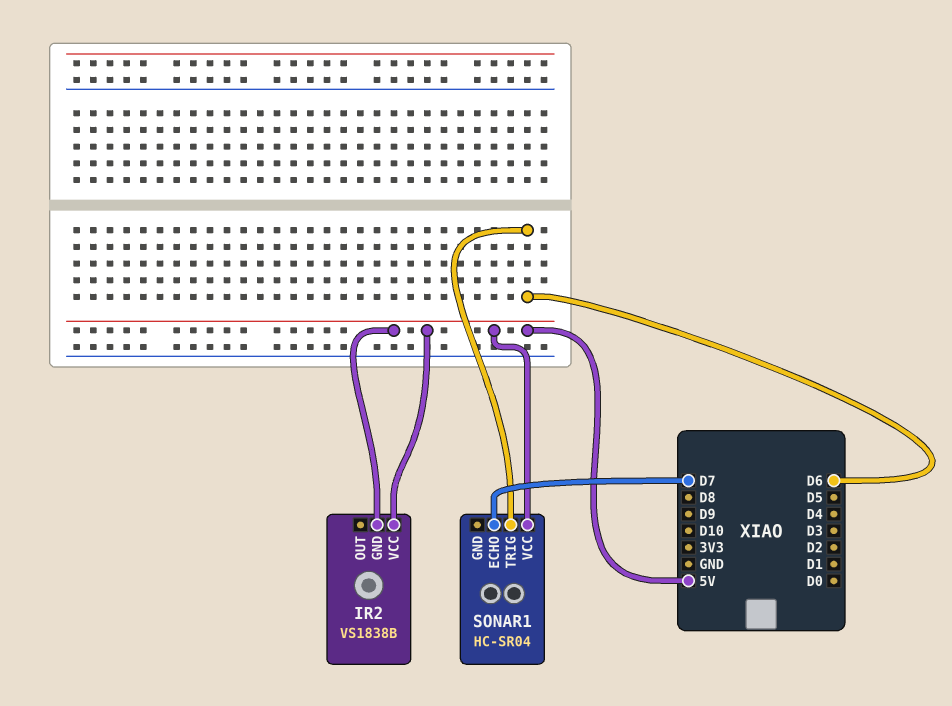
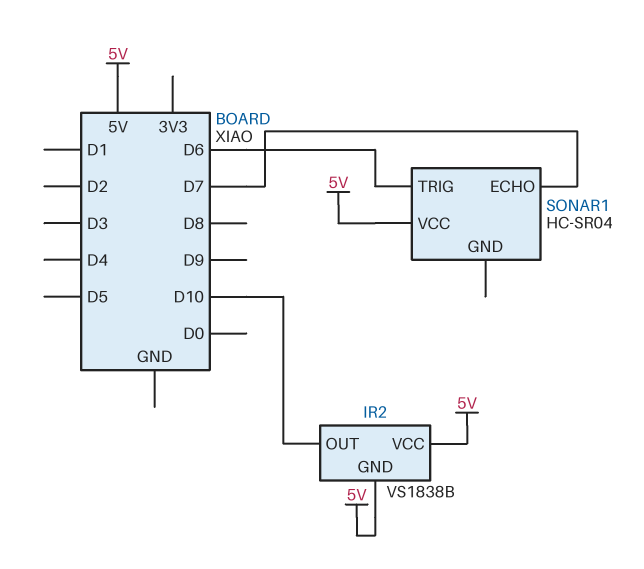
IR2 pin OUT: none -> D10

